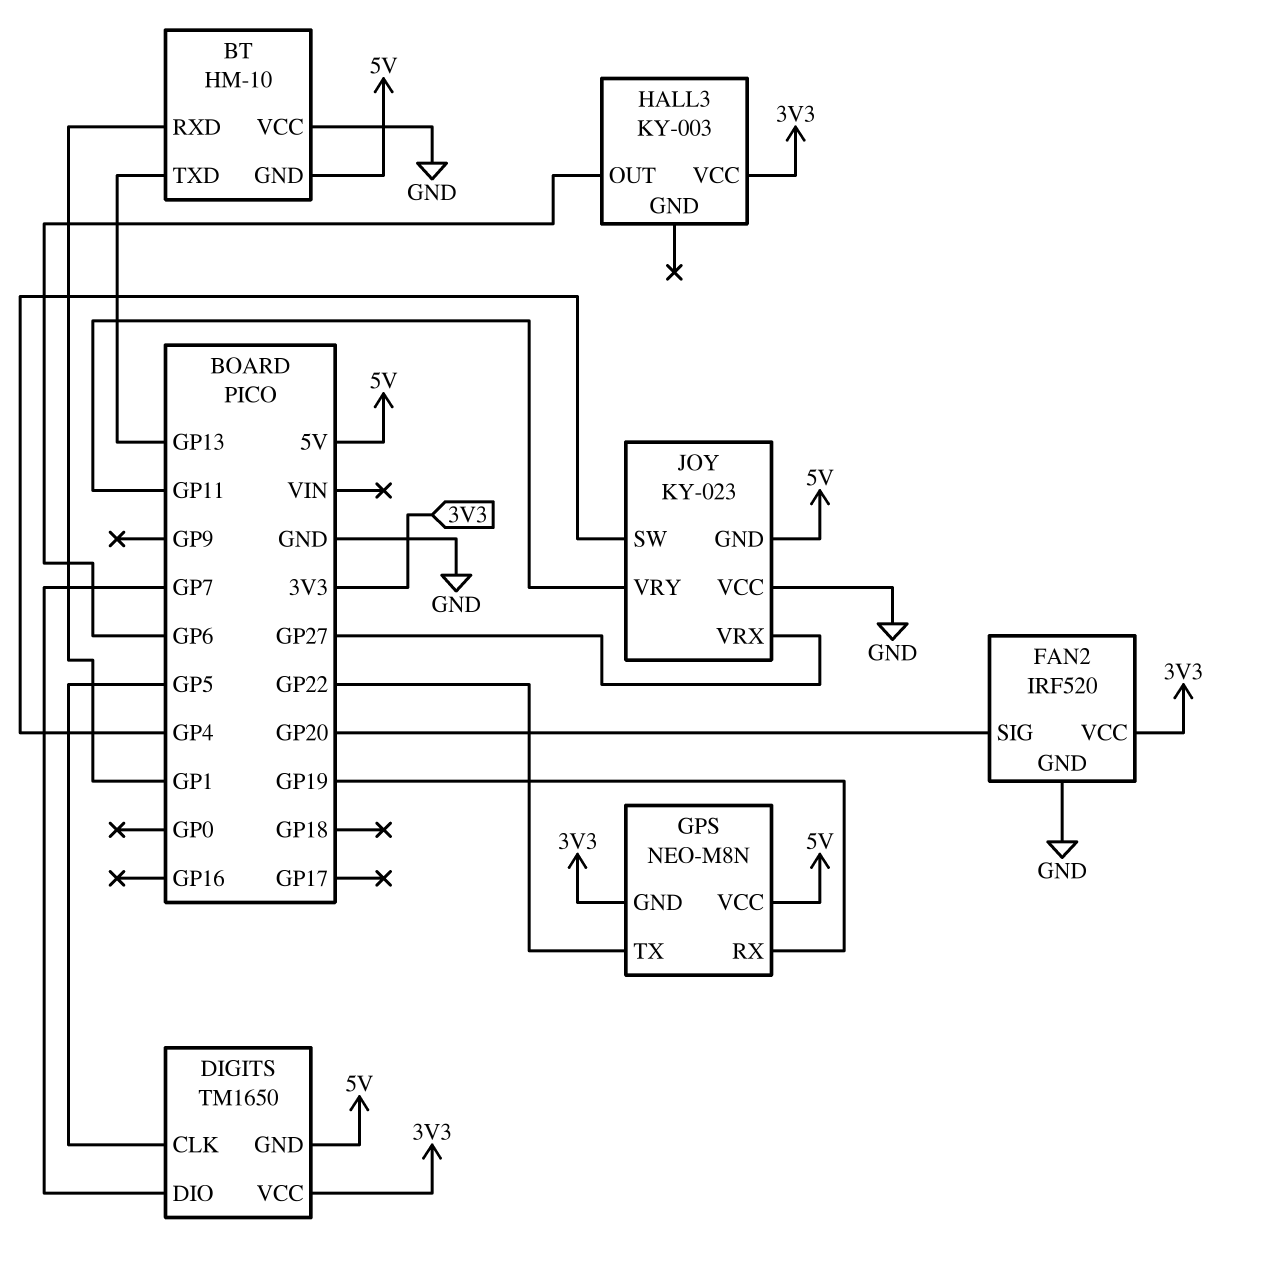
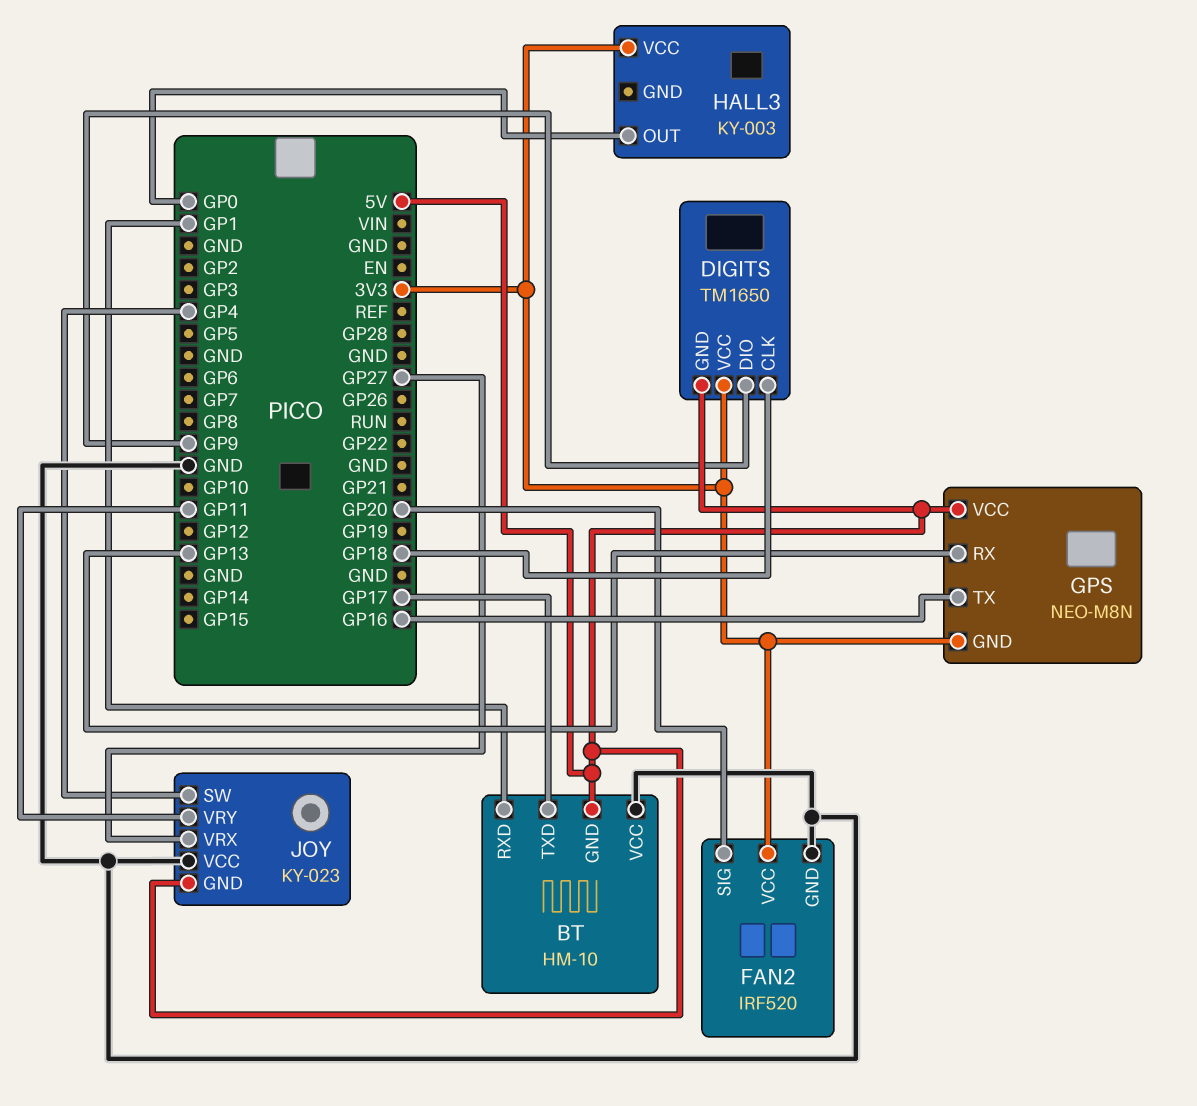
BT pin TXD: GP13 -> GP17
DIGITS pin CLK: GP5 -> GP18
DIGITS pin DIO: GP7 -> GP9
GPS pin RX: GP19 -> GP13
GPS pin TX: GP22 -> GP16
HALL3 pin OUT: GP6 -> GP0

